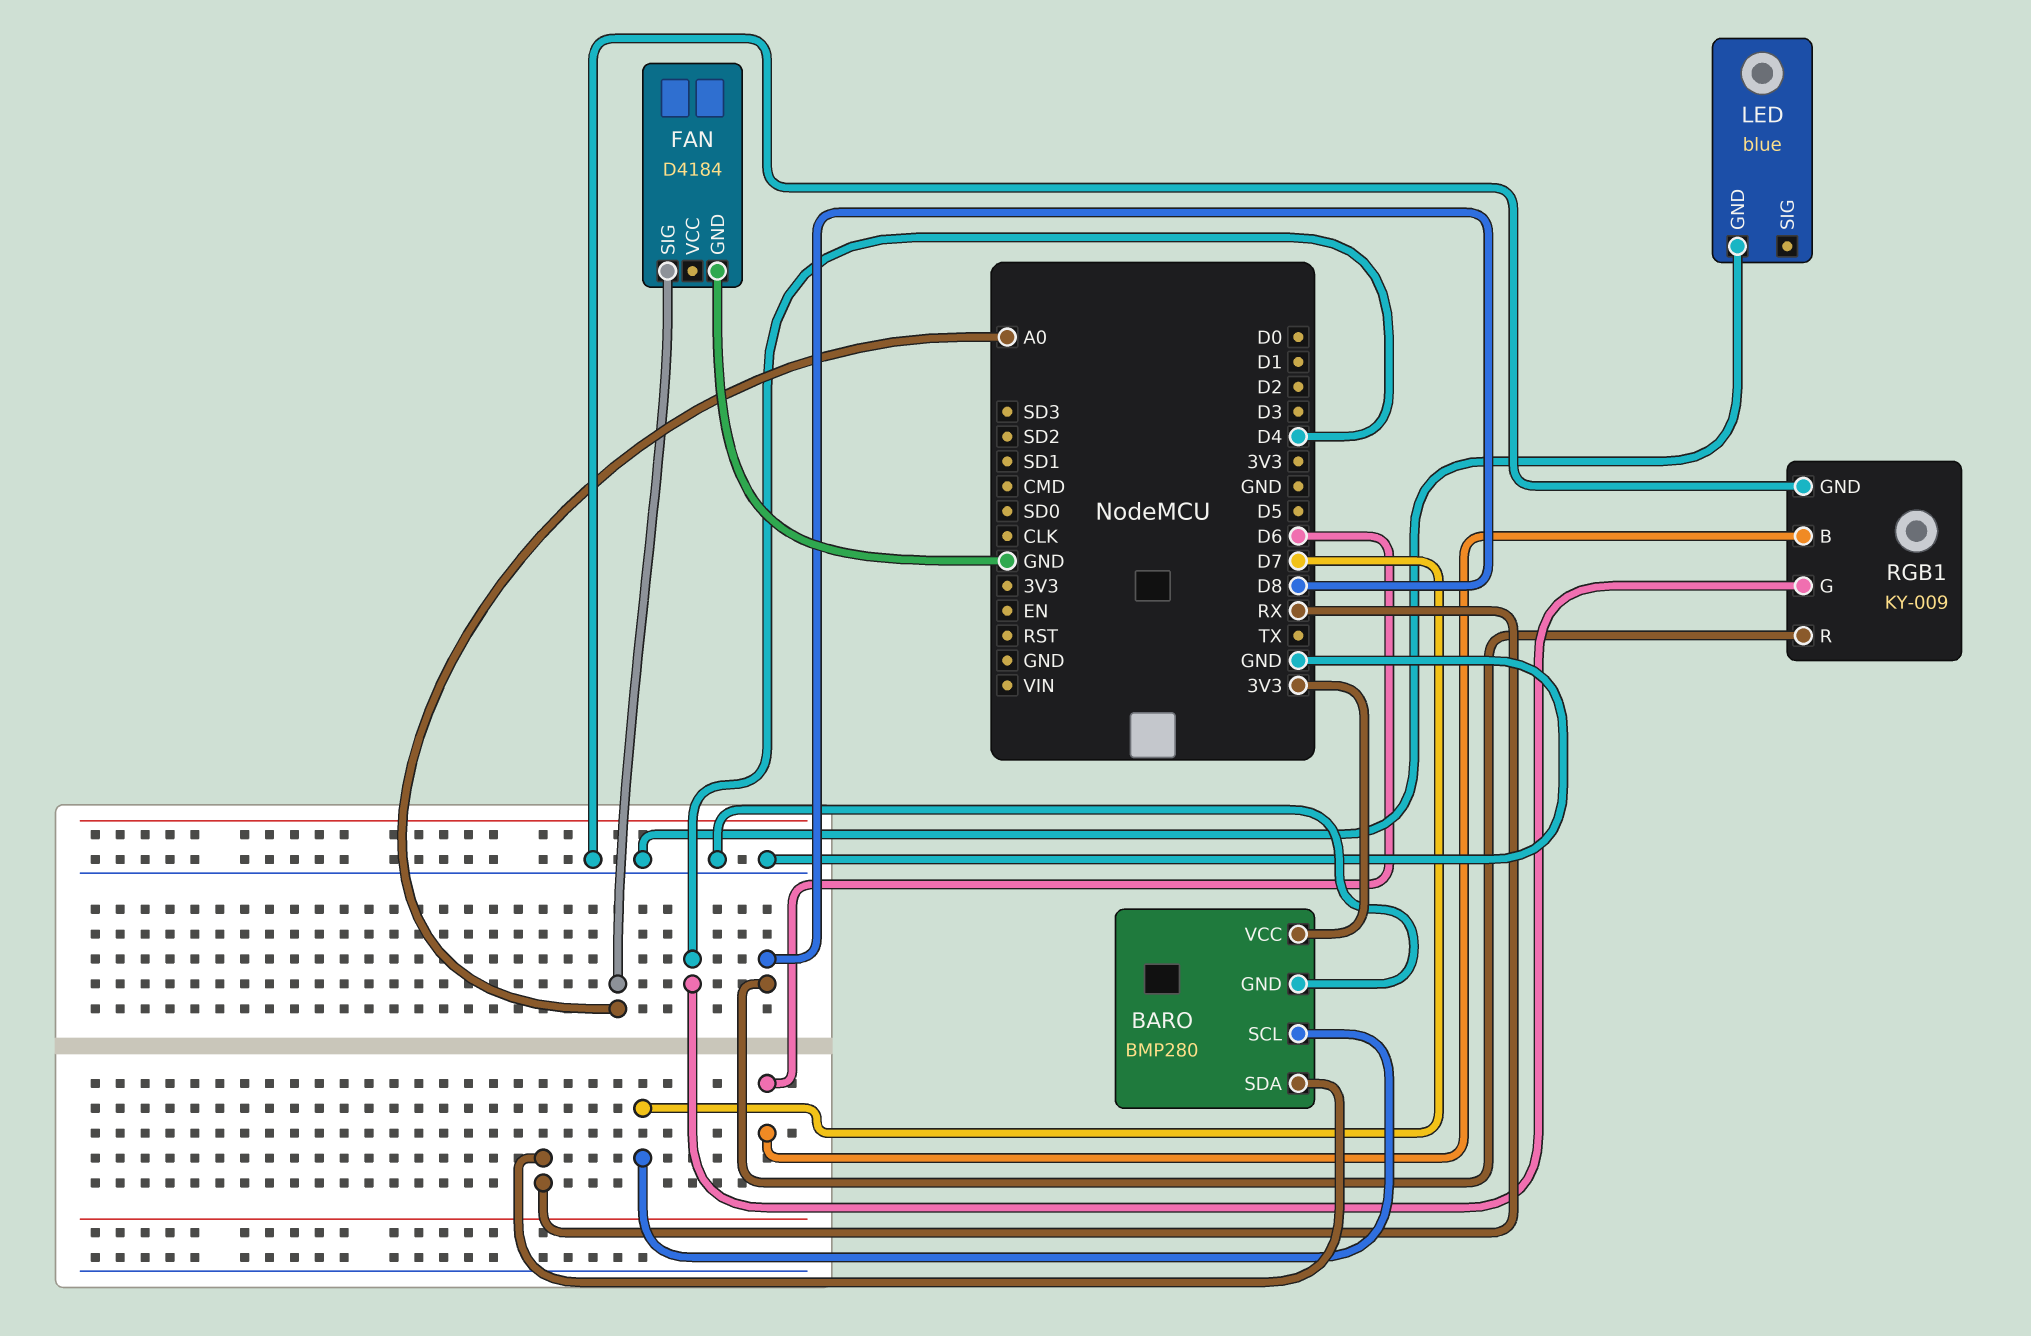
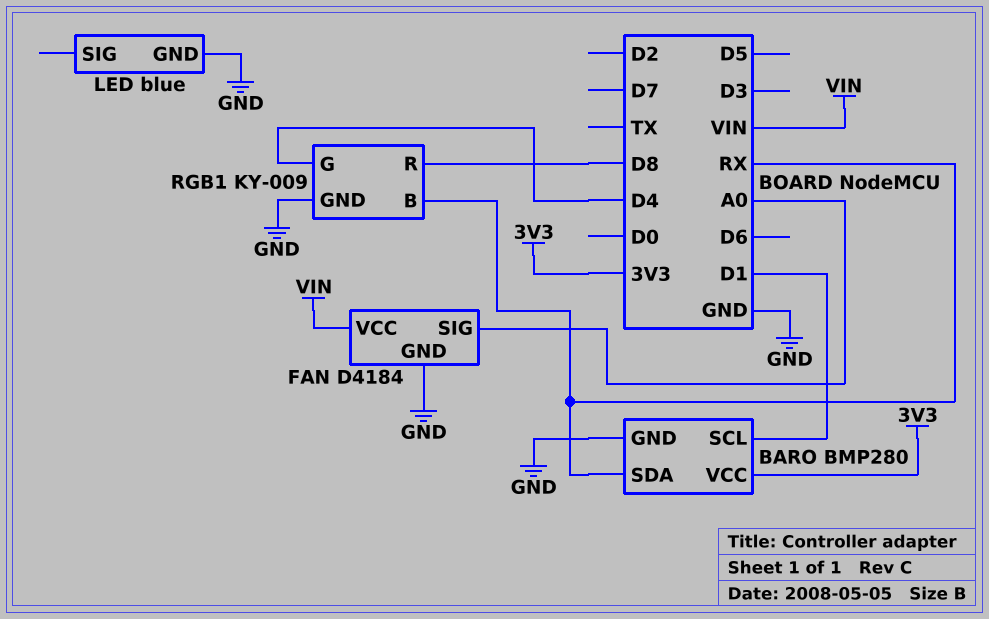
BARO pin SCL: D7 -> D1
FAN pin VCC: none -> VIN
RGB1 pin B: D6 -> RX

